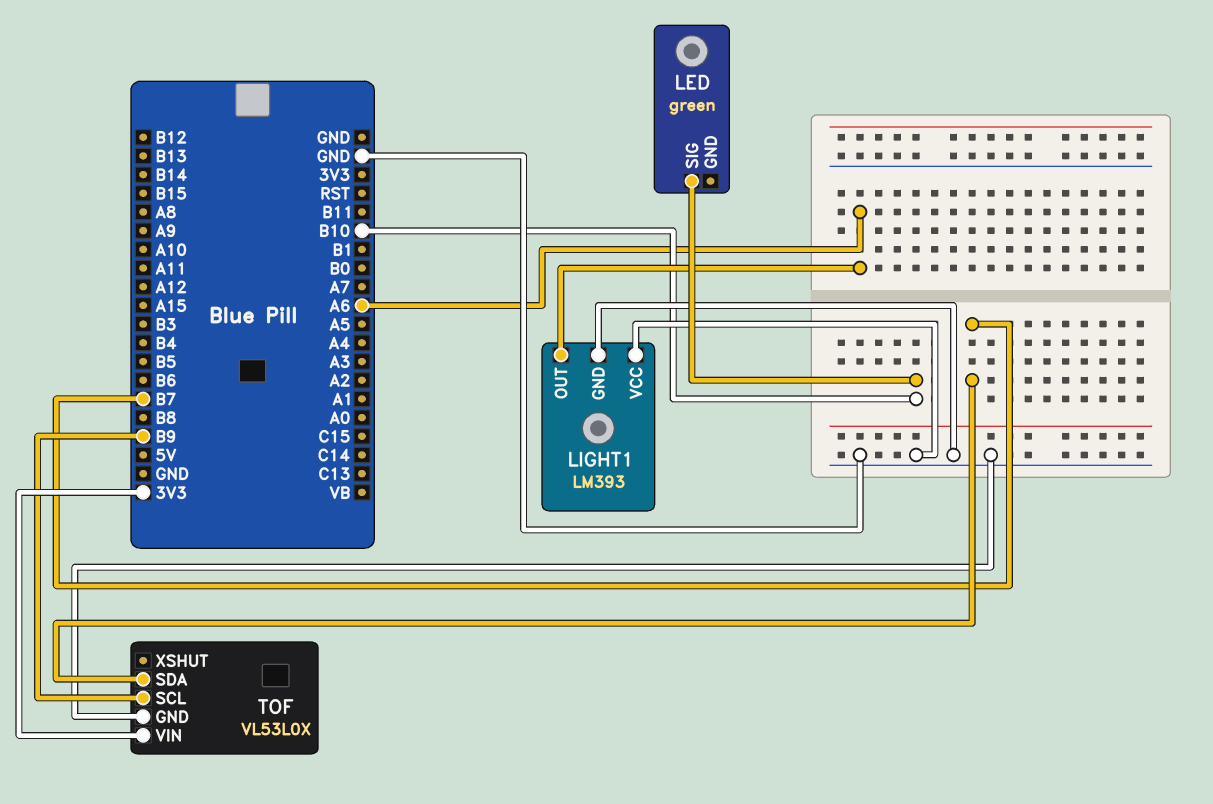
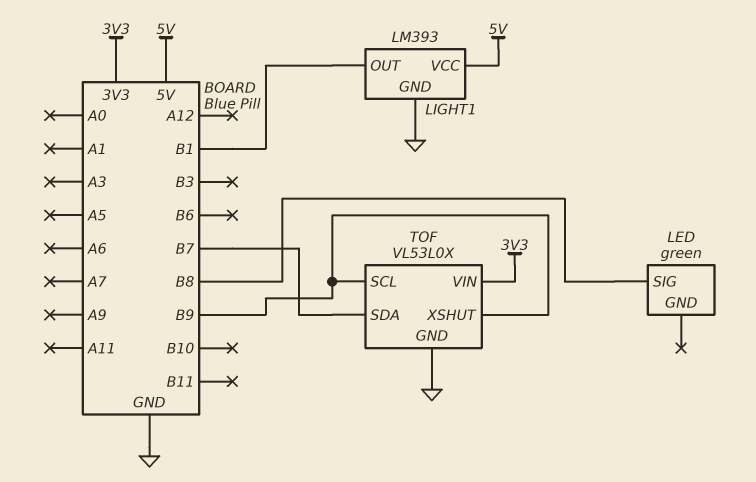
LED pin SIG: B10 -> B8
LIGHT1 pin OUT: A6 -> B1
LIGHT1 pin VCC: GND -> 5V
TOF pin XSHUT: none -> B9

